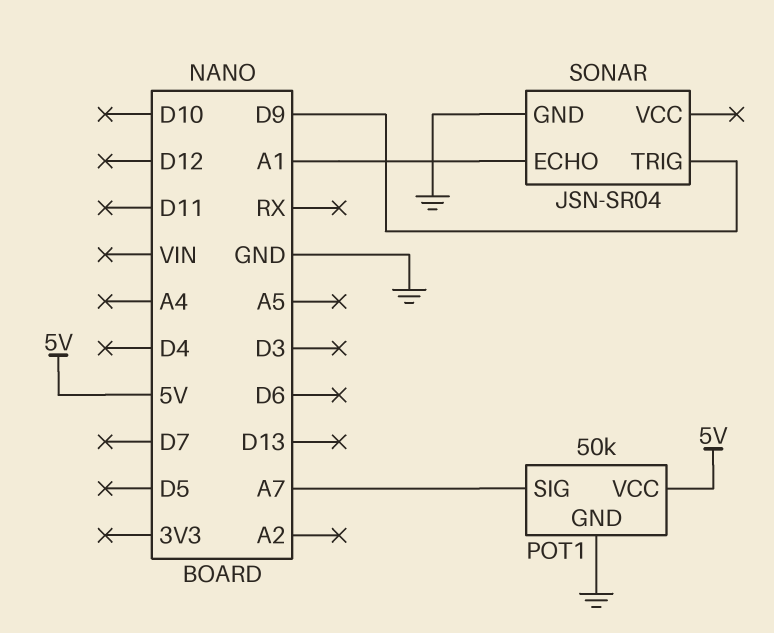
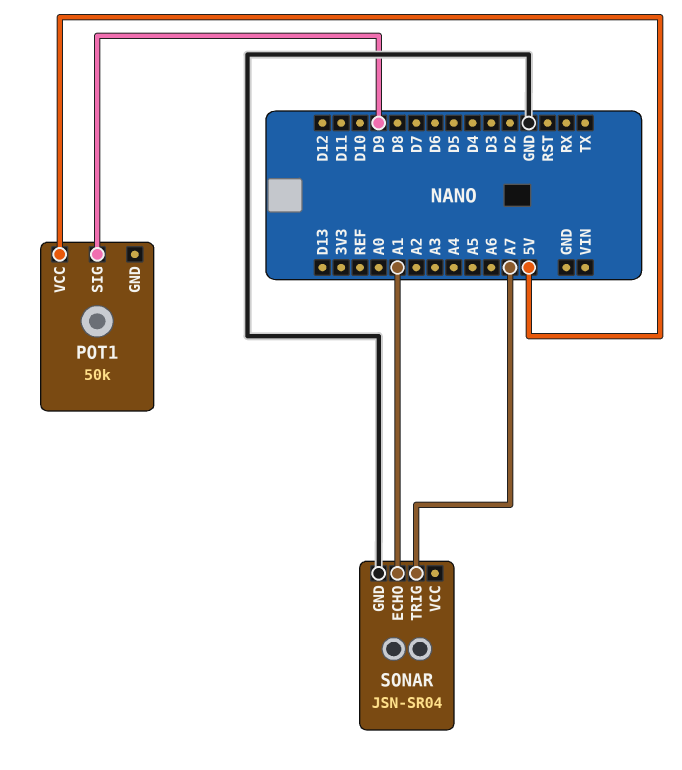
POT1 pin GND: GND -> none
POT1 pin SIG: A7 -> D9
SONAR pin TRIG: D9 -> A7

